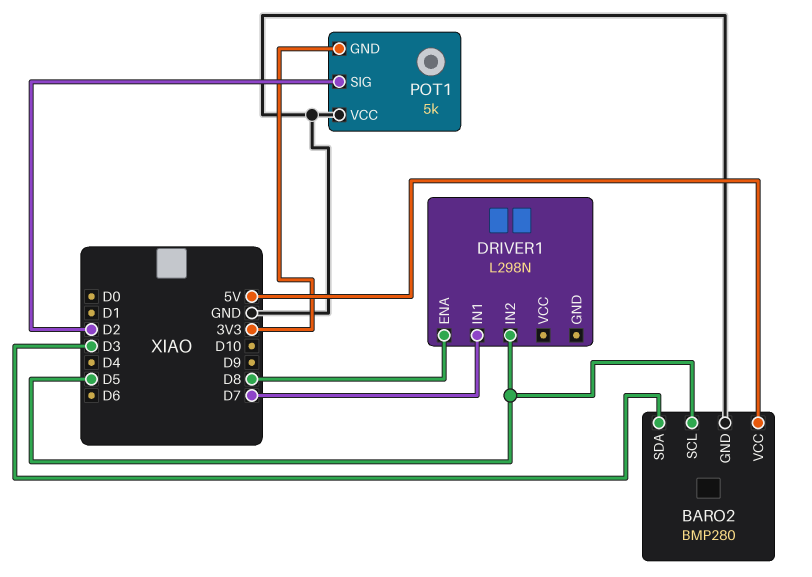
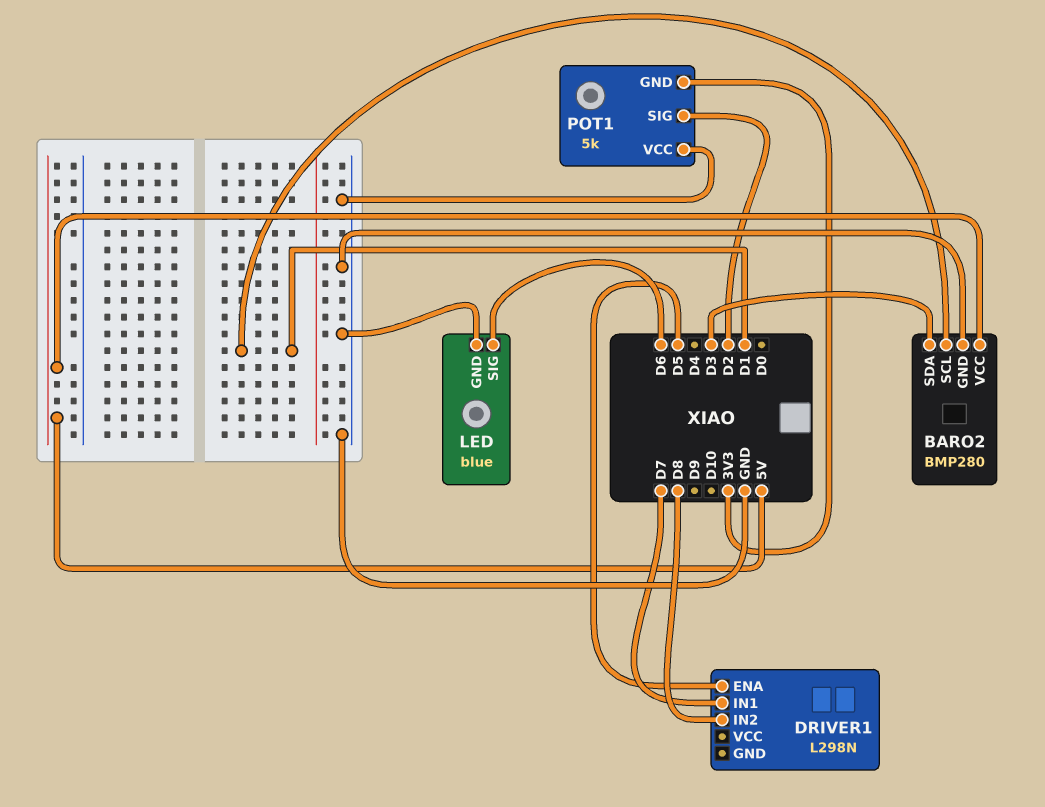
BARO2 pin SCL: D5 -> D1
DRIVER1 pin ENA: D8 -> D5
DRIVER1 pin IN2: D5 -> D8
LED: none -> blue
LED pin GND: none -> GND
LED pin SIG: none -> D6

